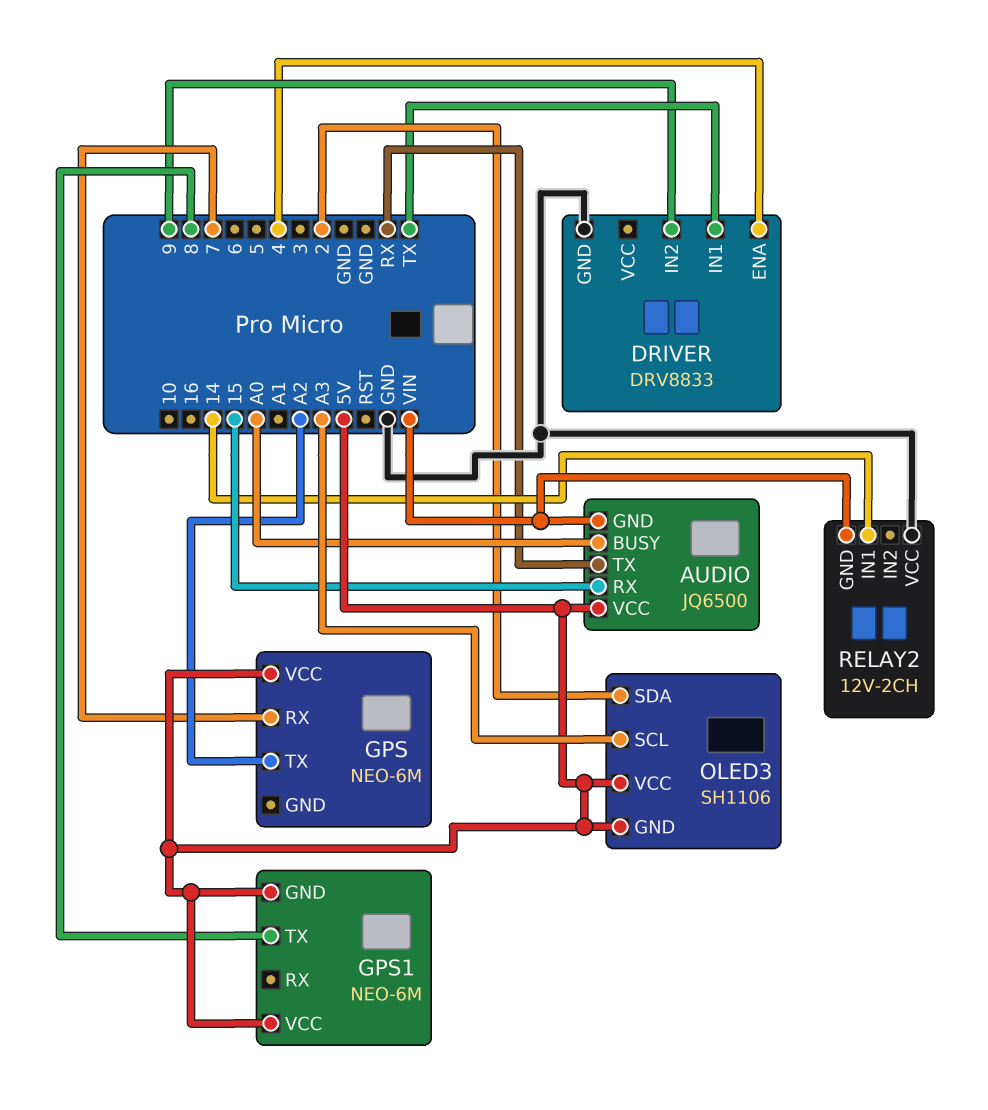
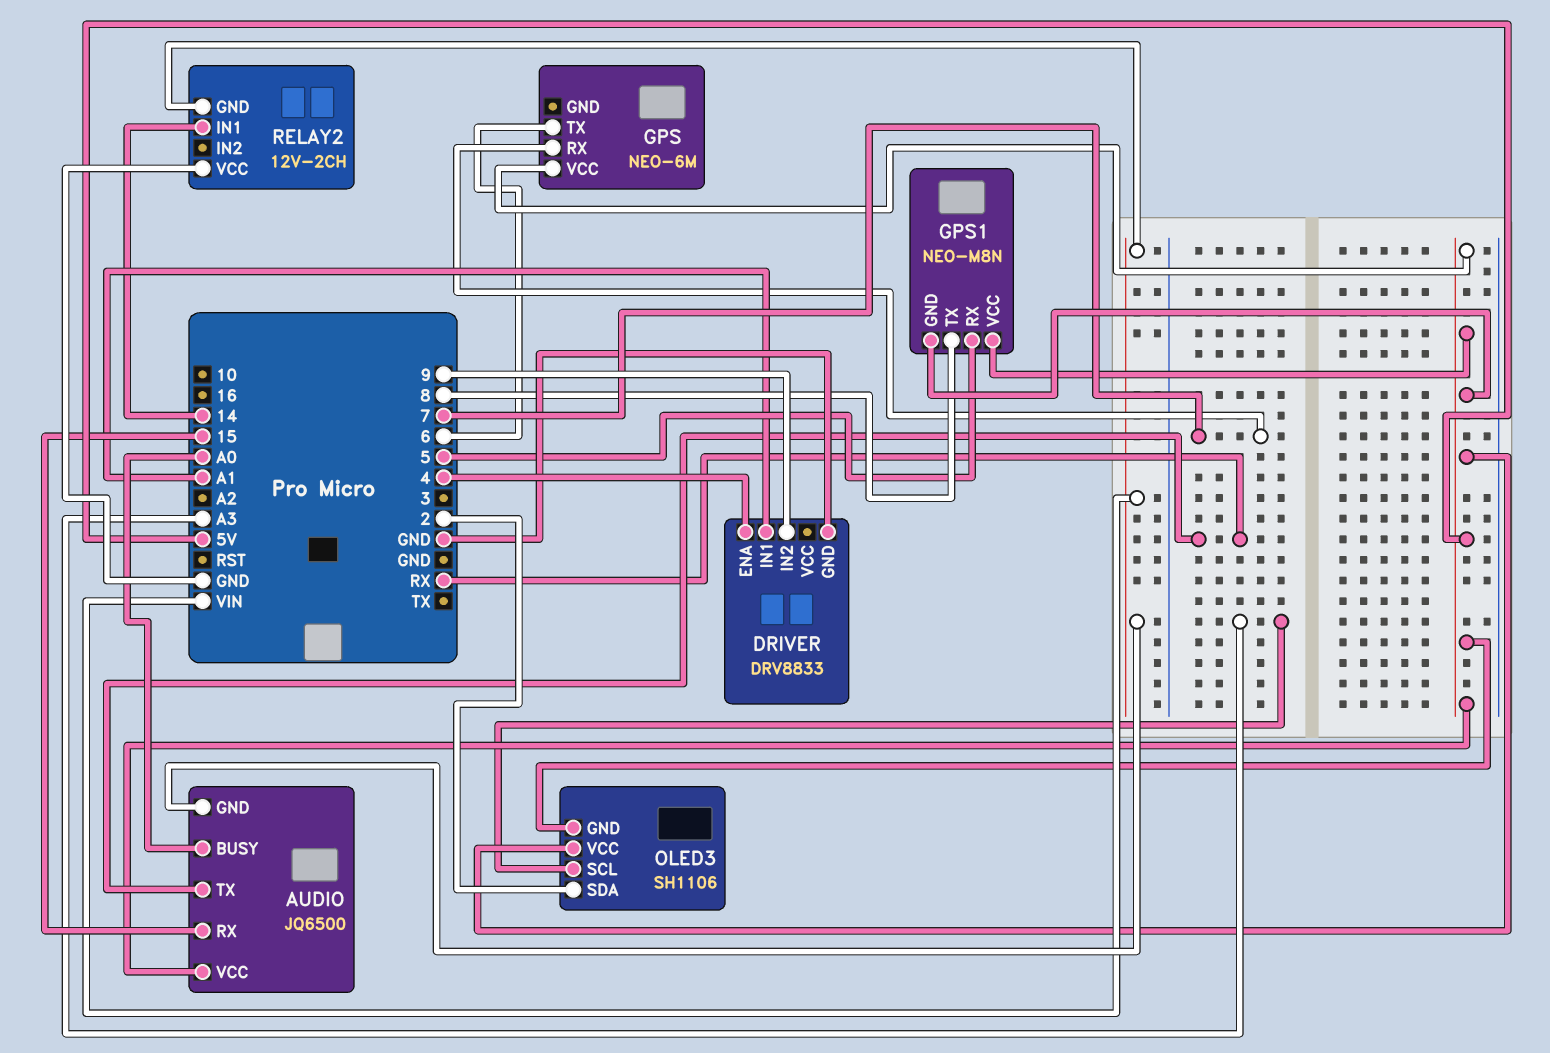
DRIVER pin IN1: TX -> A1
GPS pin TX: A2 -> 6
GPS1: NEO-6M -> NEO-M8N
GPS1 pin RX: none -> 5

